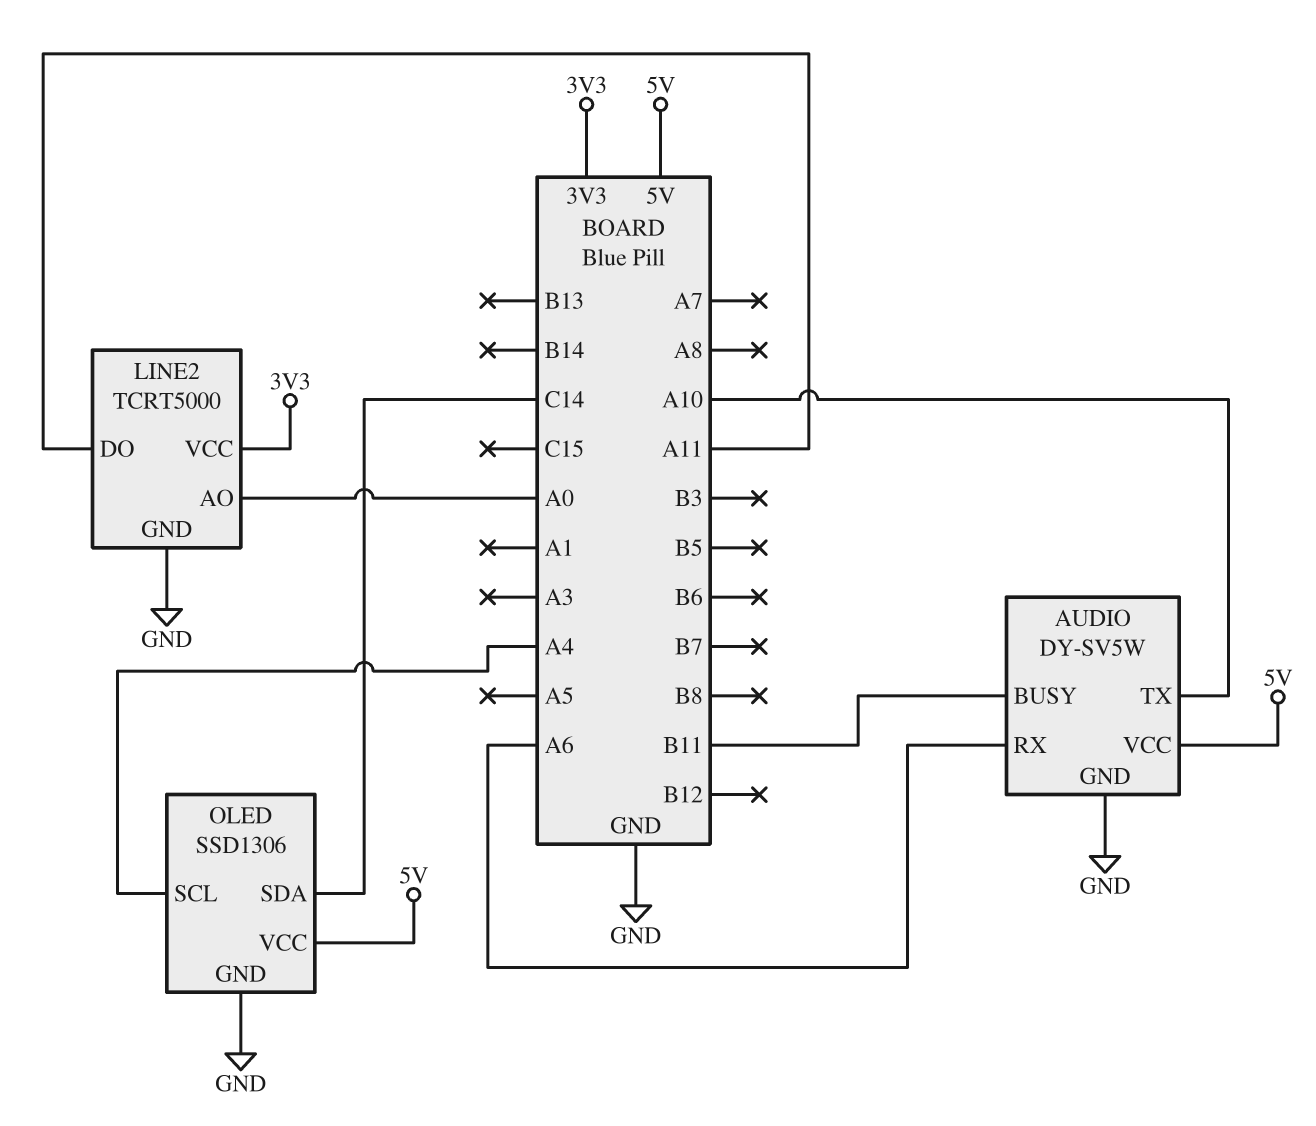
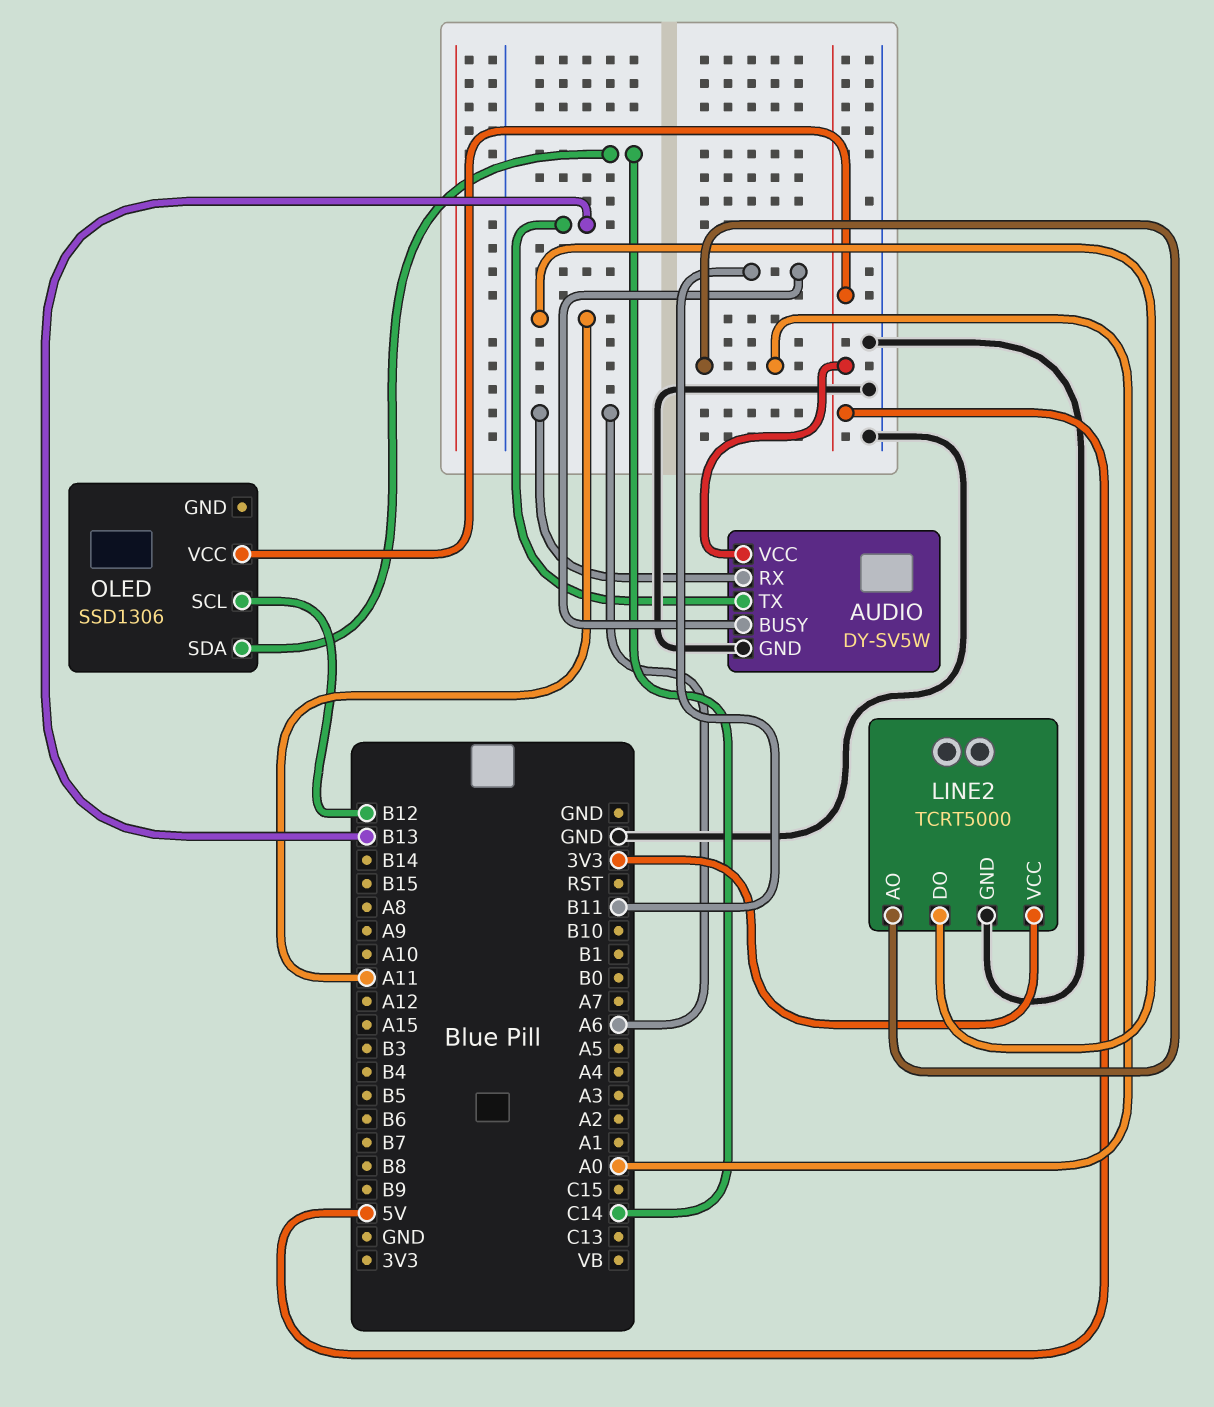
AUDIO pin TX: A10 -> B13
OLED pin GND: GND -> none
OLED pin SCL: A4 -> B12

